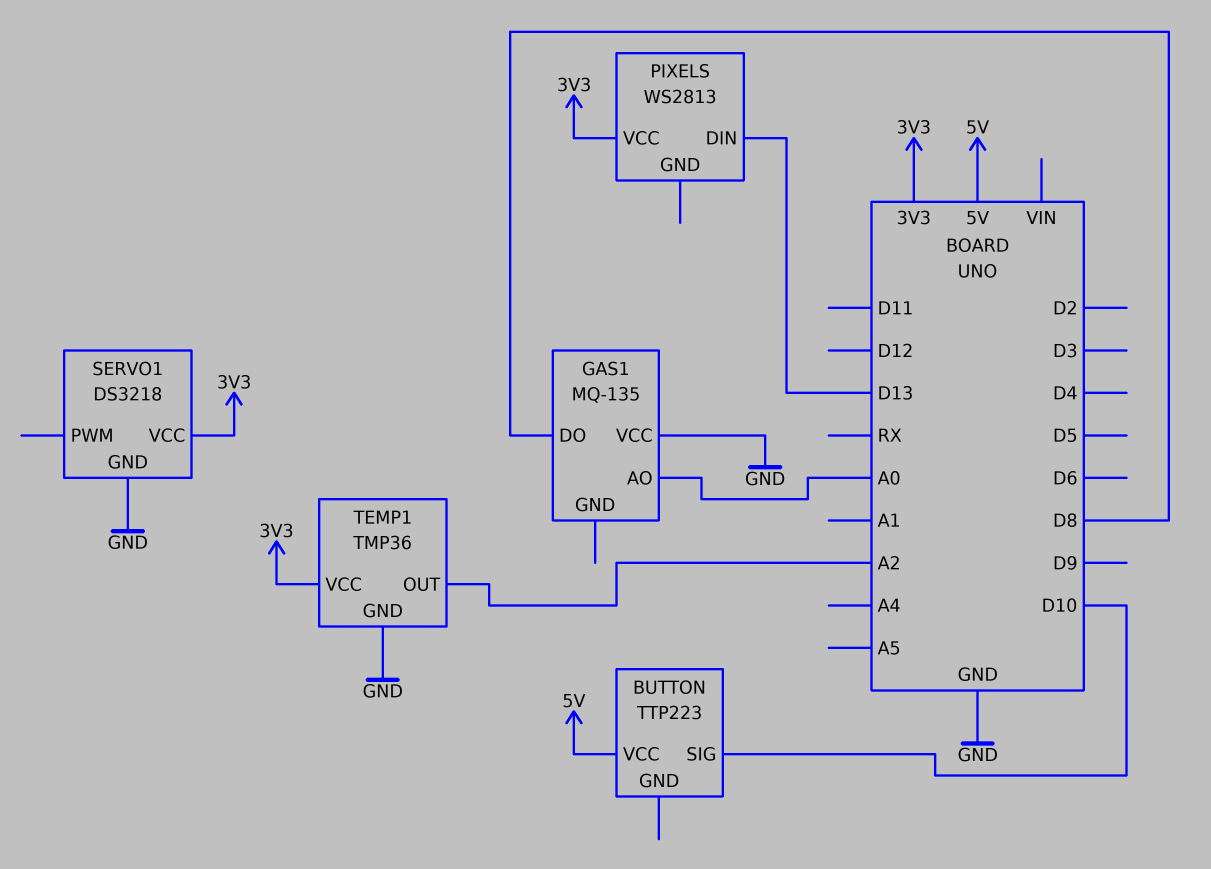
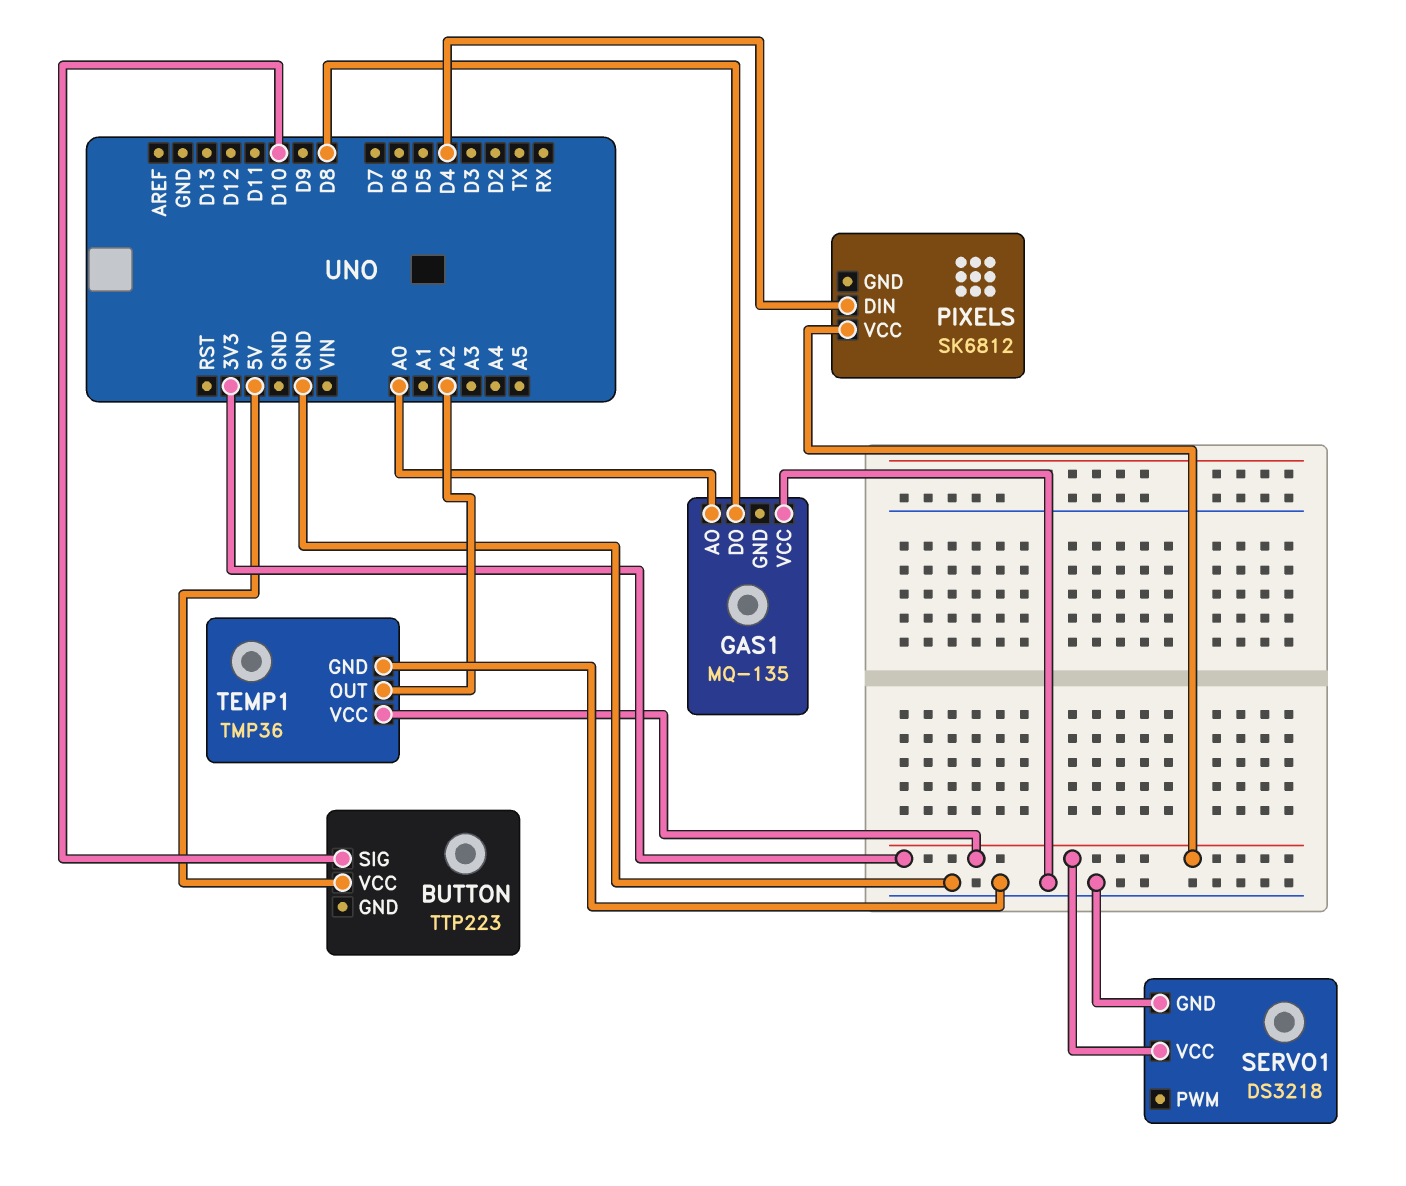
PIXELS: WS2813 -> SK6812
PIXELS pin DIN: D13 -> D4

